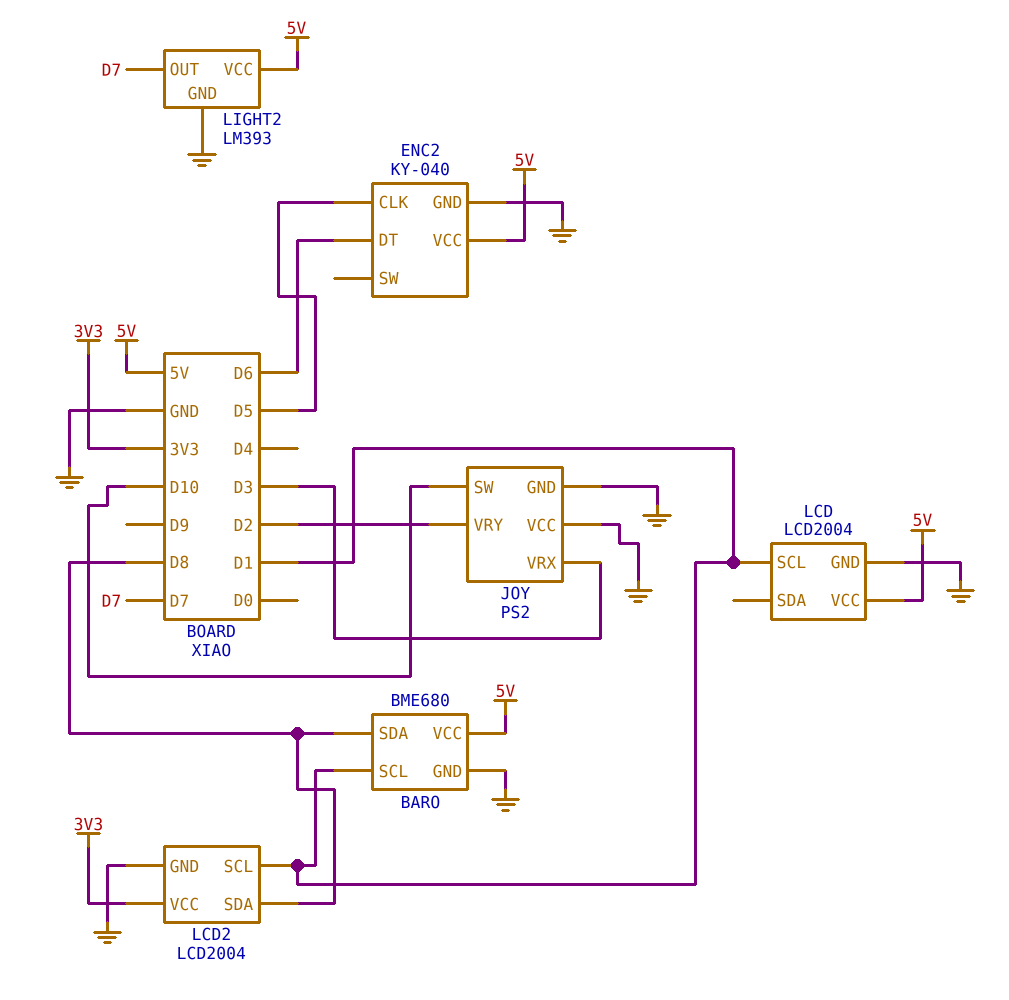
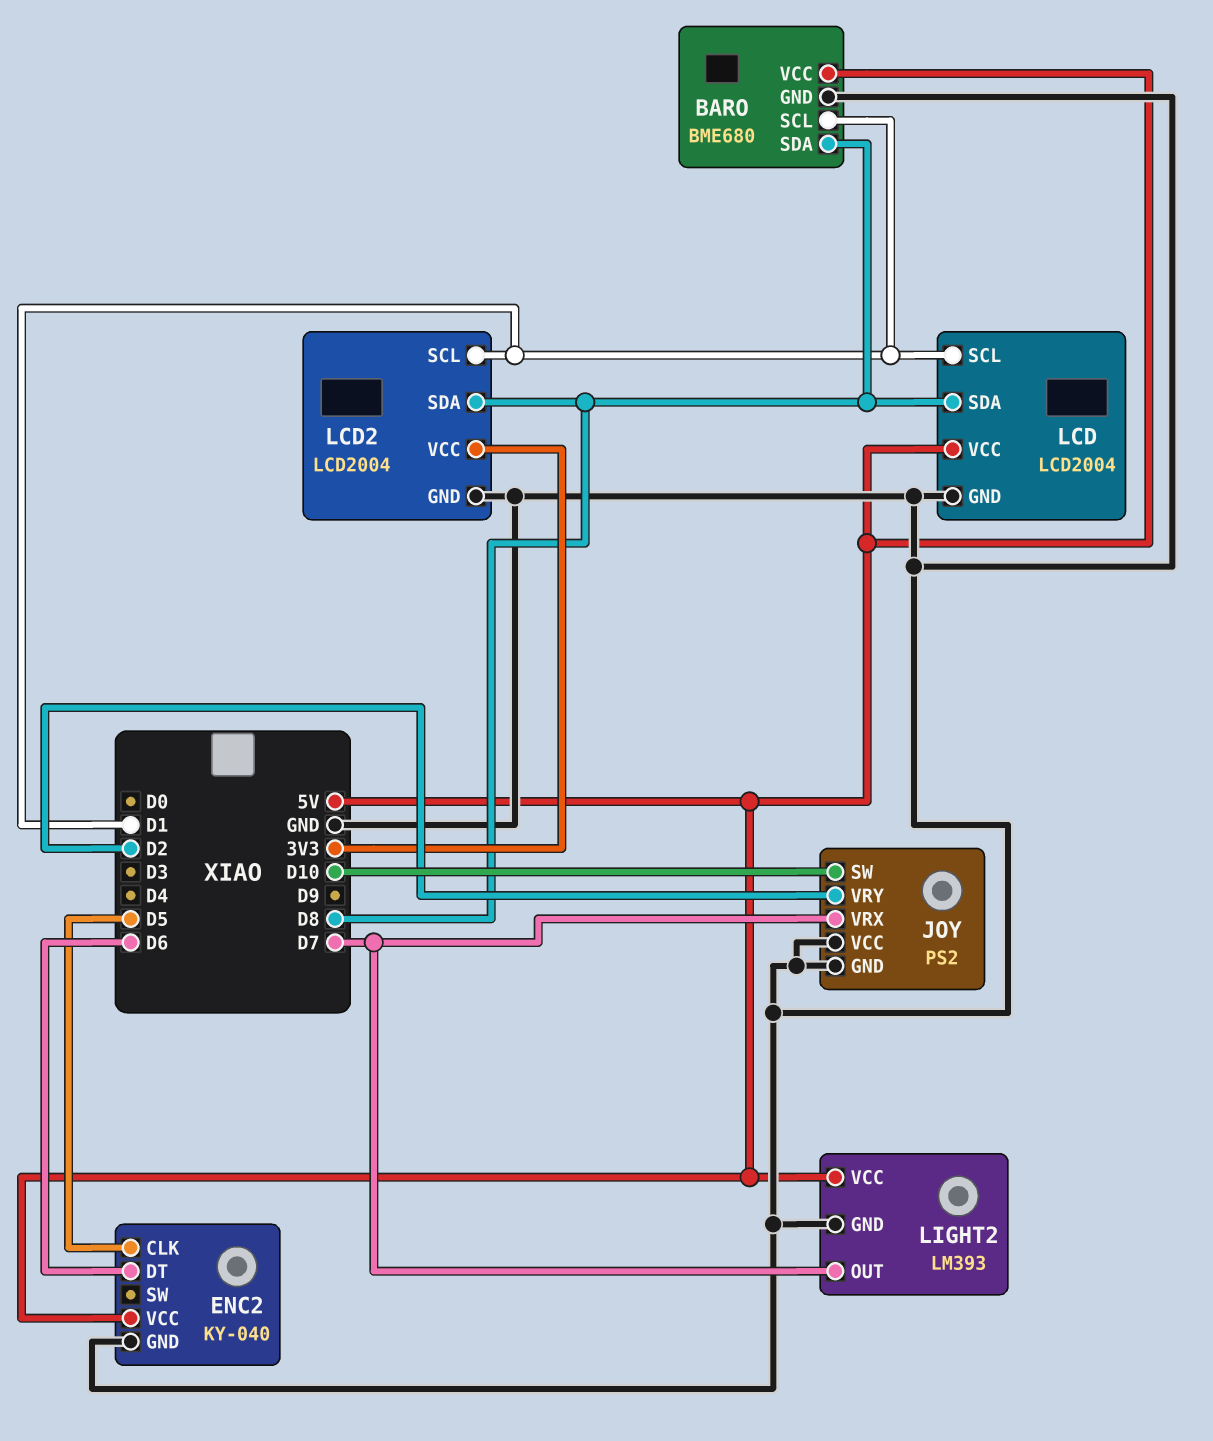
JOY pin VRX: D3 -> D7
LCD pin SDA: none -> D8

